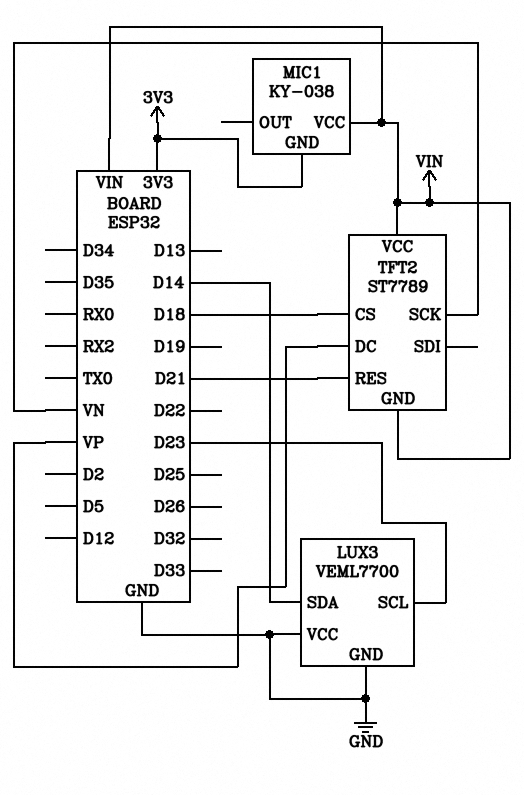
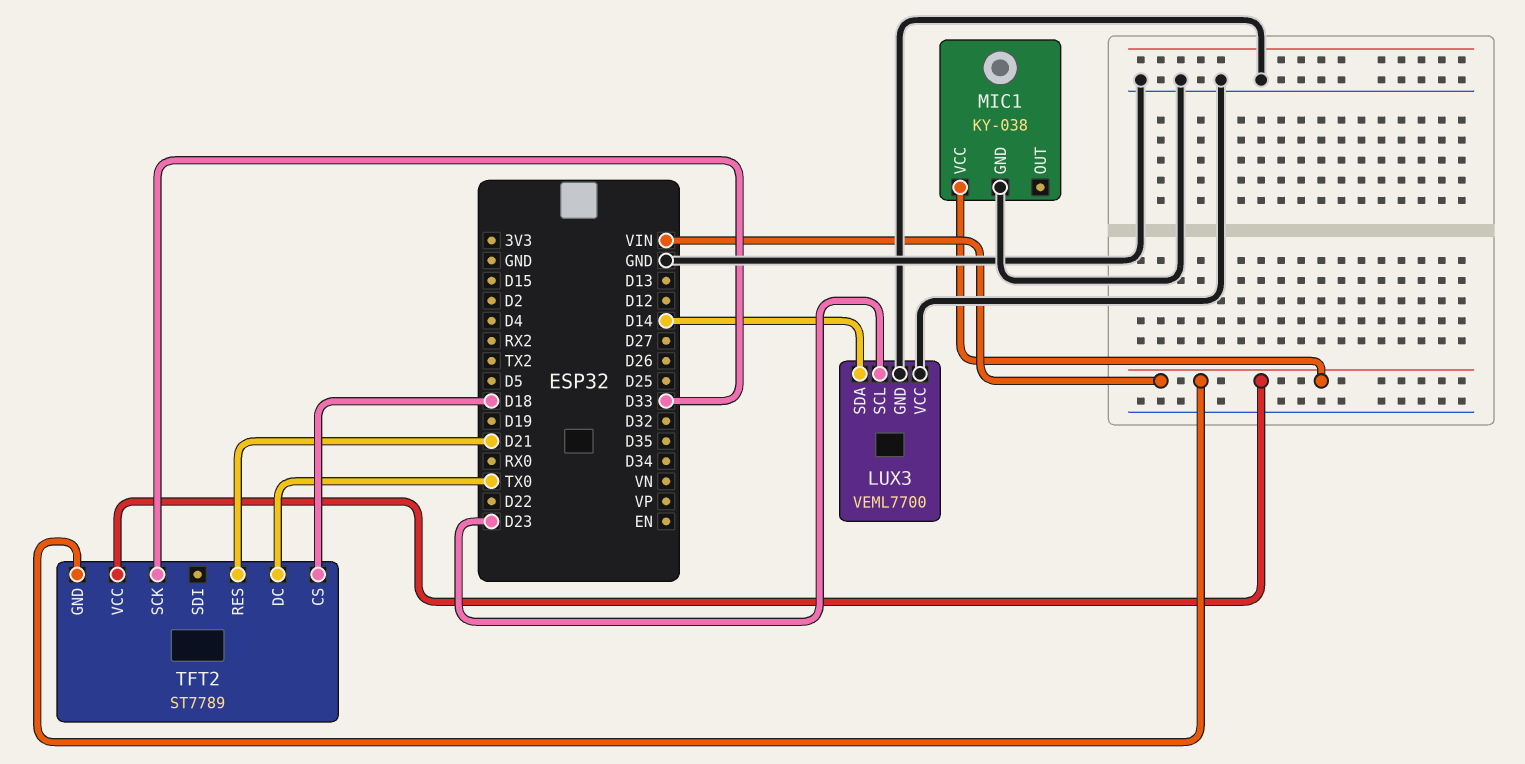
MIC1 pin GND: 3V3 -> GND
TFT2 pin DC: VP -> TX0
TFT2 pin SCK: VN -> D33

